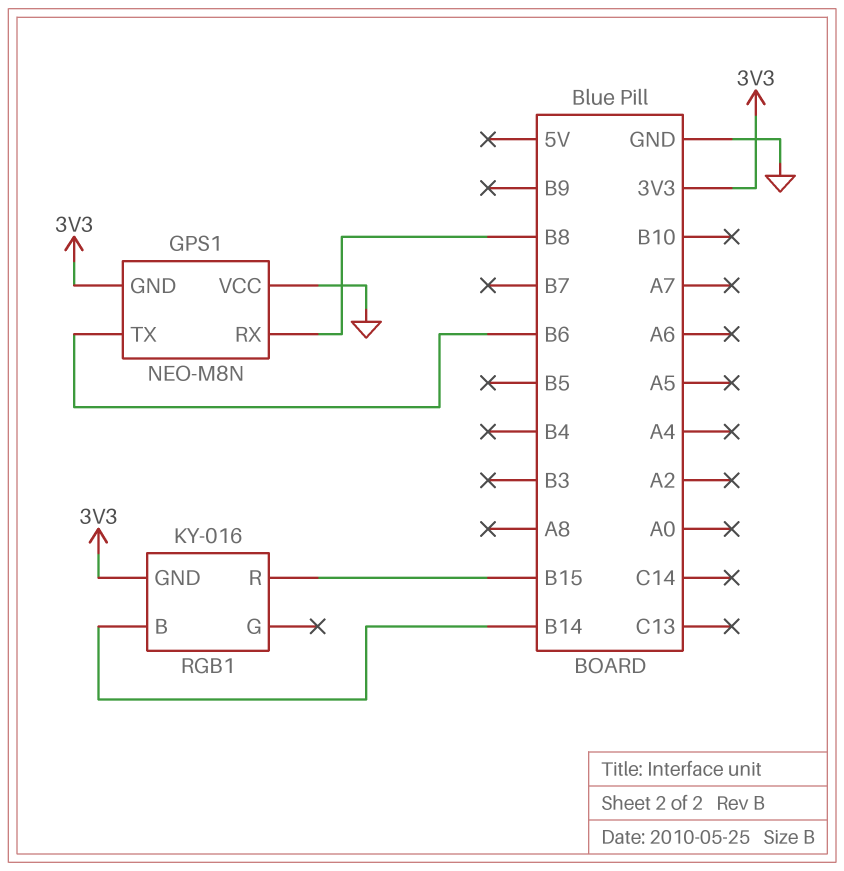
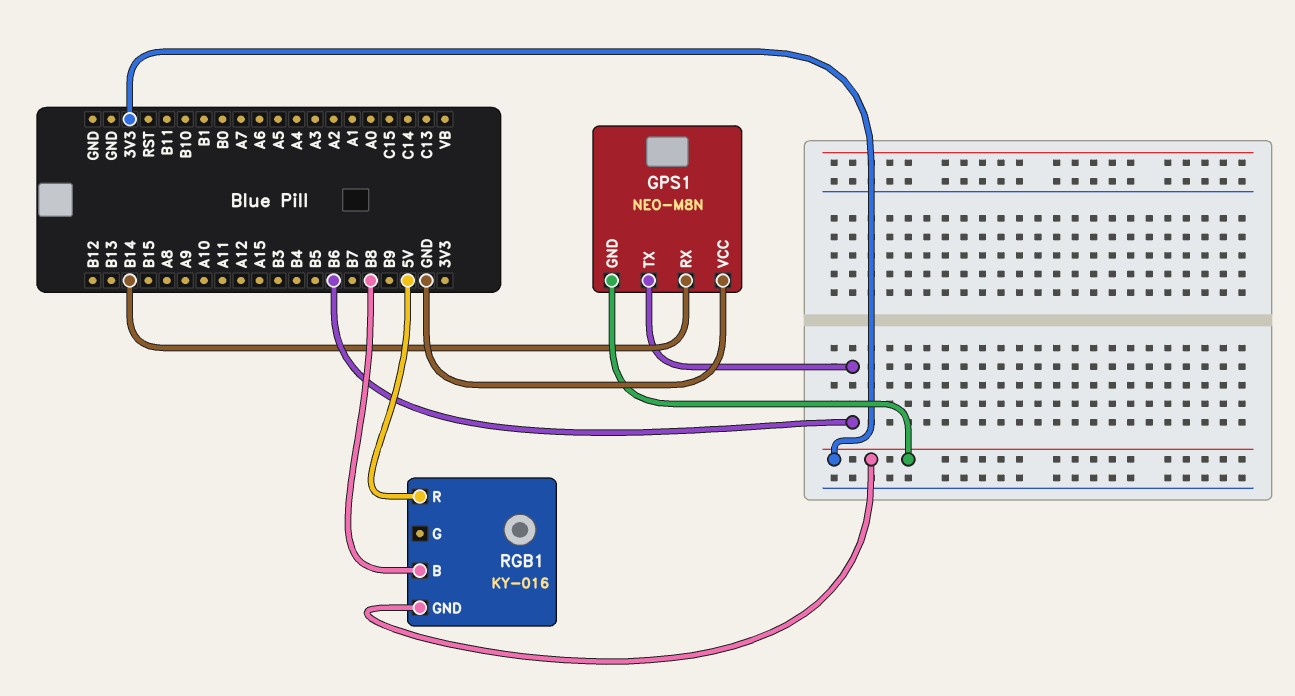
GPS1 pin RX: B8 -> B14
RGB1 pin B: B14 -> B8
RGB1 pin R: B15 -> 5V

